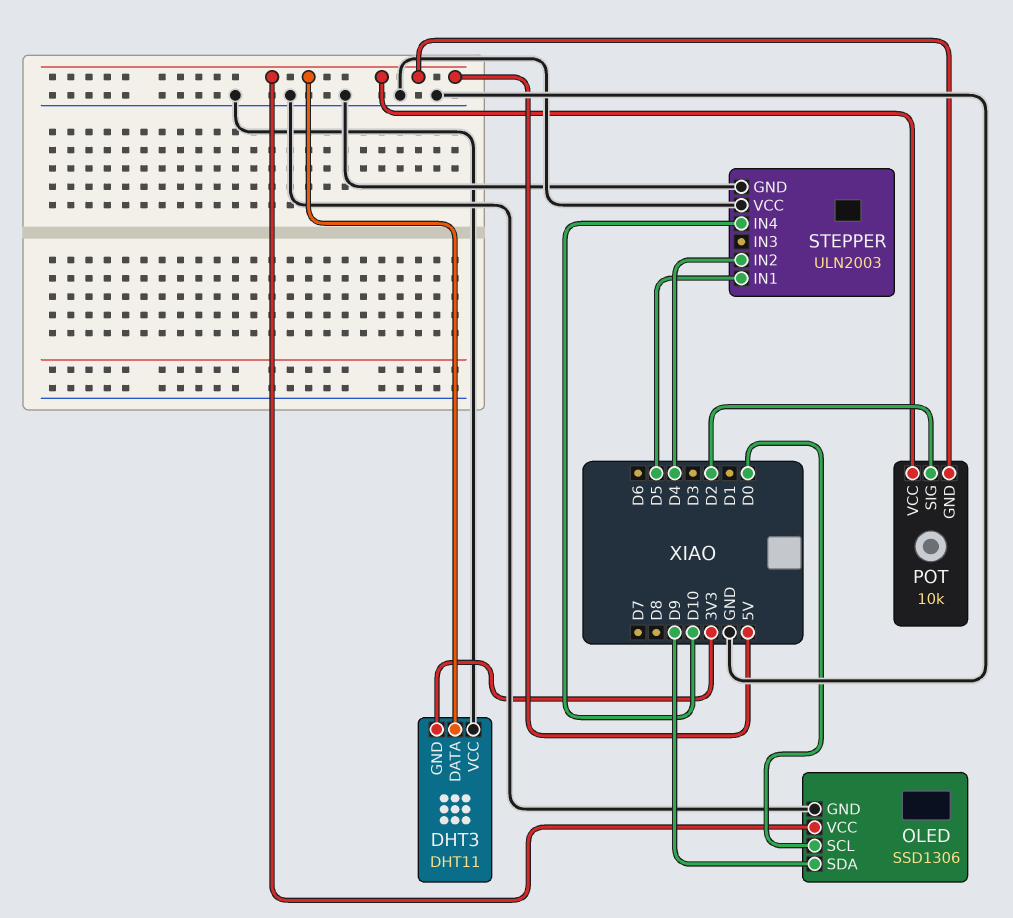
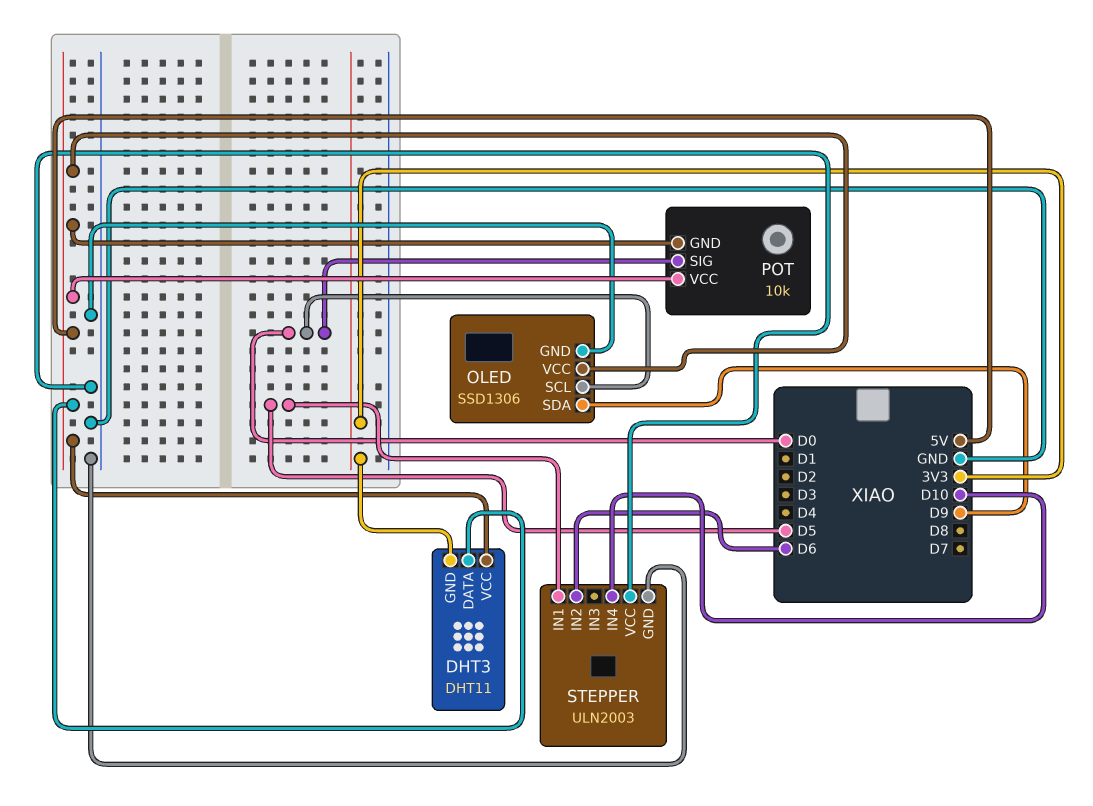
DHT3 pin VCC: GND -> 5V
POT pin SIG: D2 -> D0
STEPPER pin IN2: D4 -> D6

